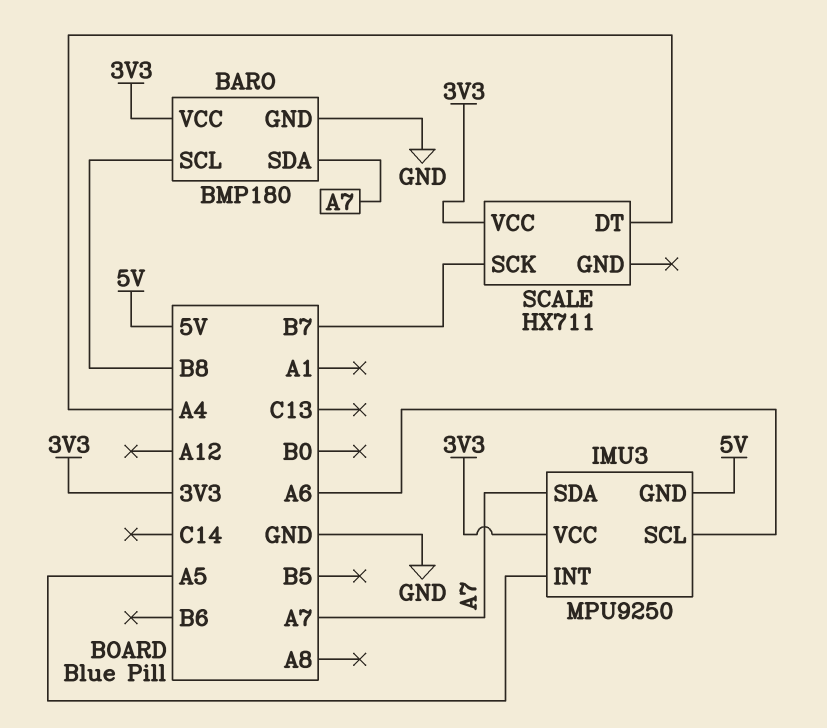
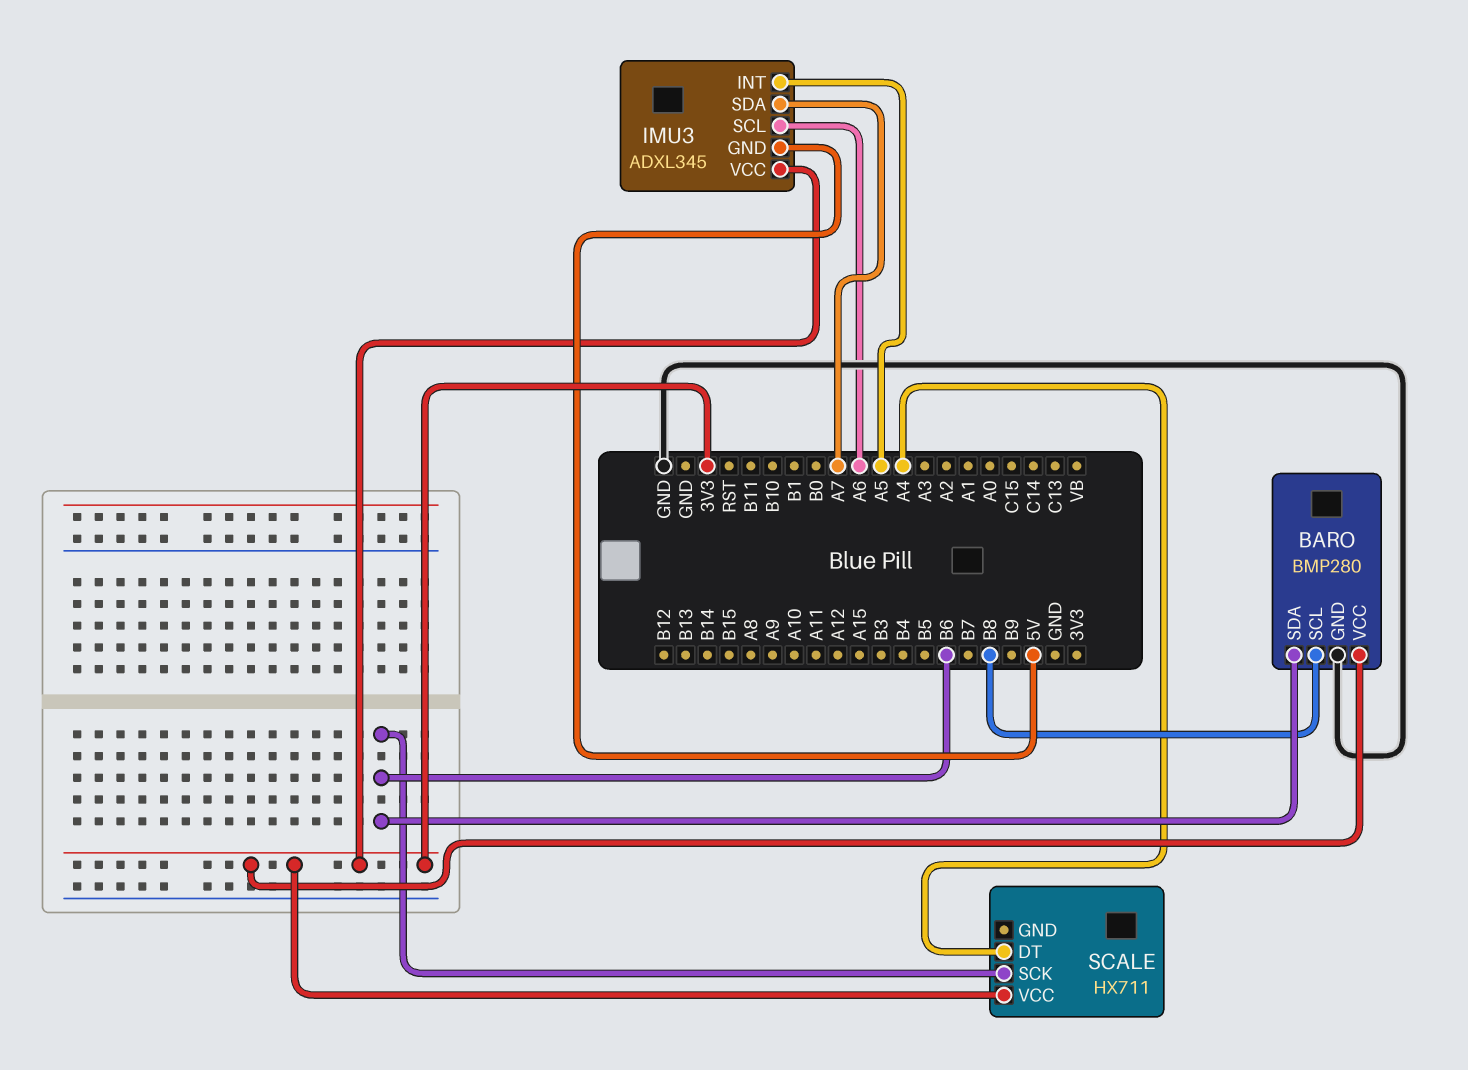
BARO: BMP180 -> BMP280
BARO pin SDA: A7 -> B6
IMU3: MPU9250 -> ADXL345
SCALE pin SCK: B7 -> B6

